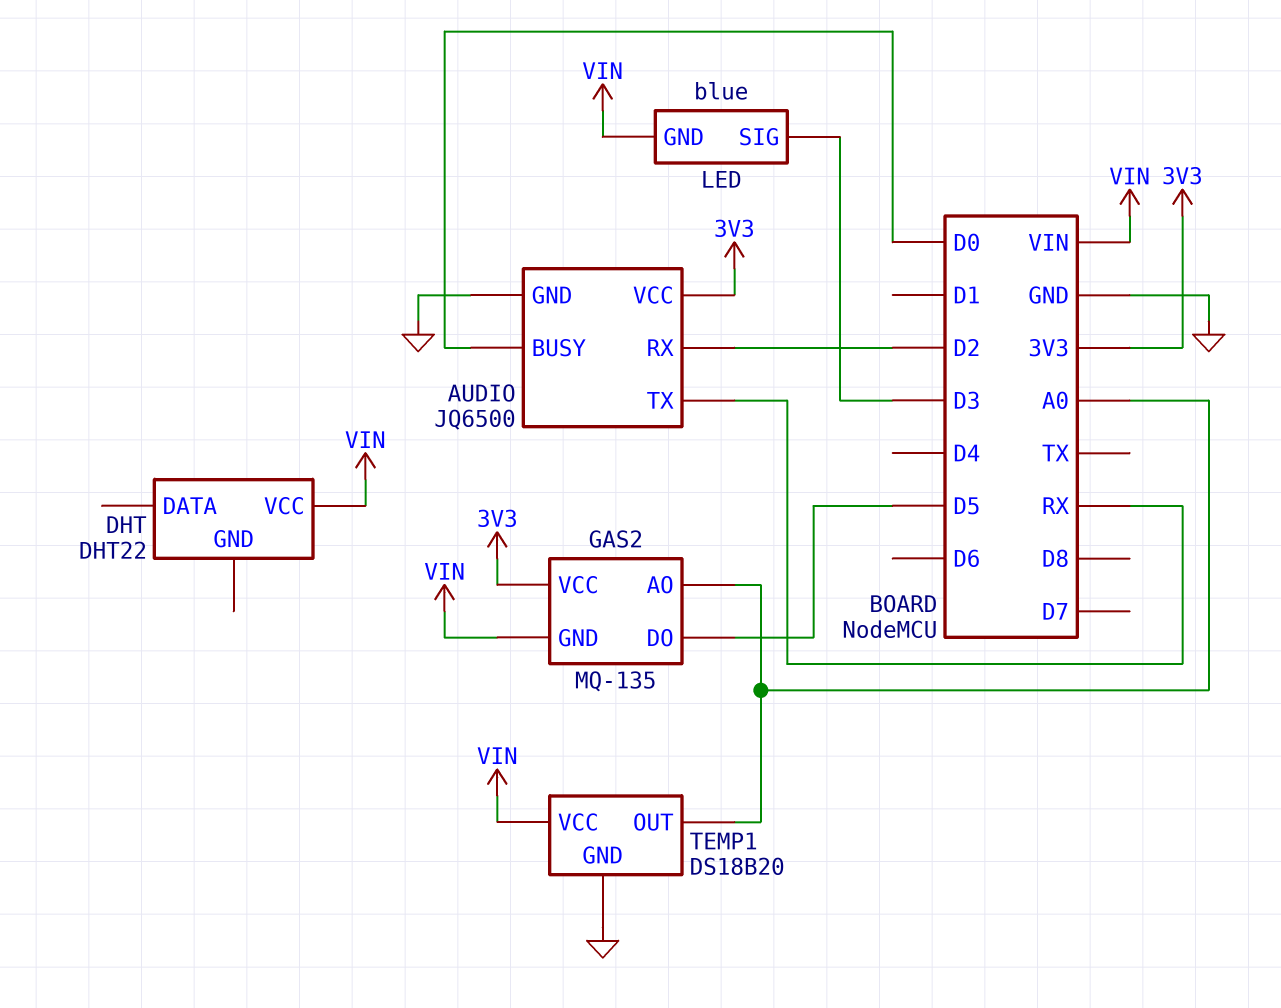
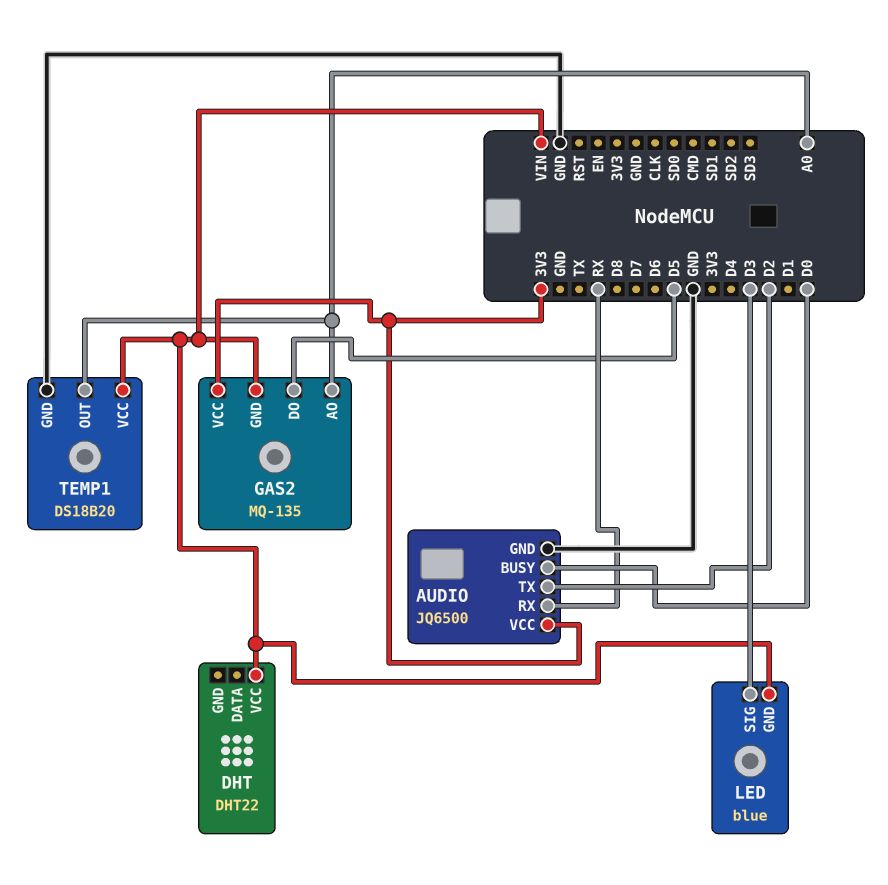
AUDIO pin RX: D2 -> RX
AUDIO pin TX: RX -> D2

